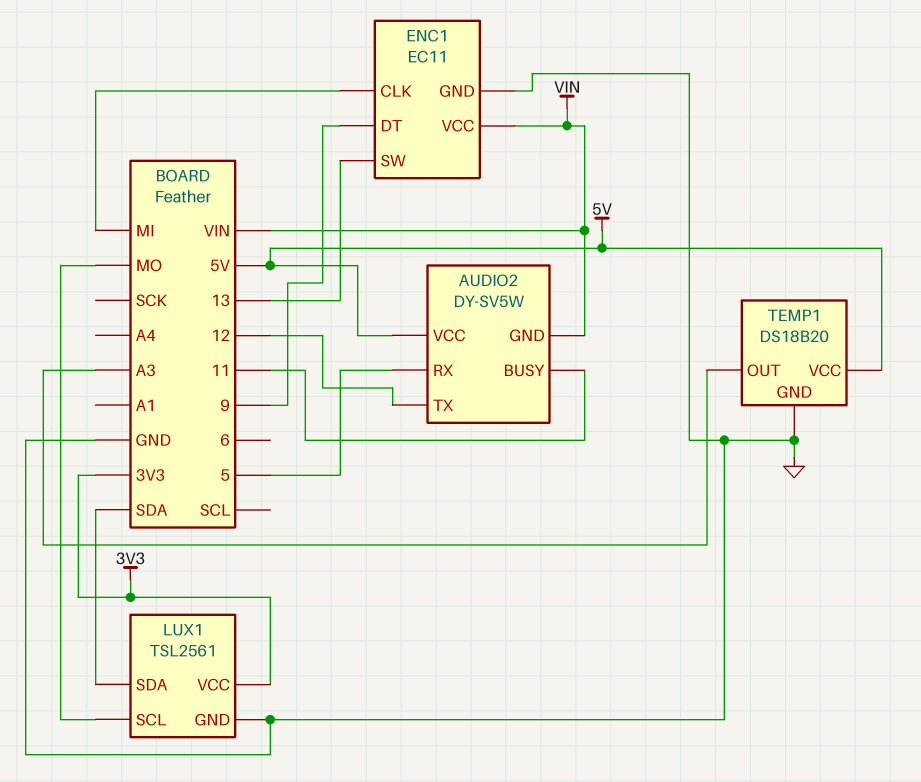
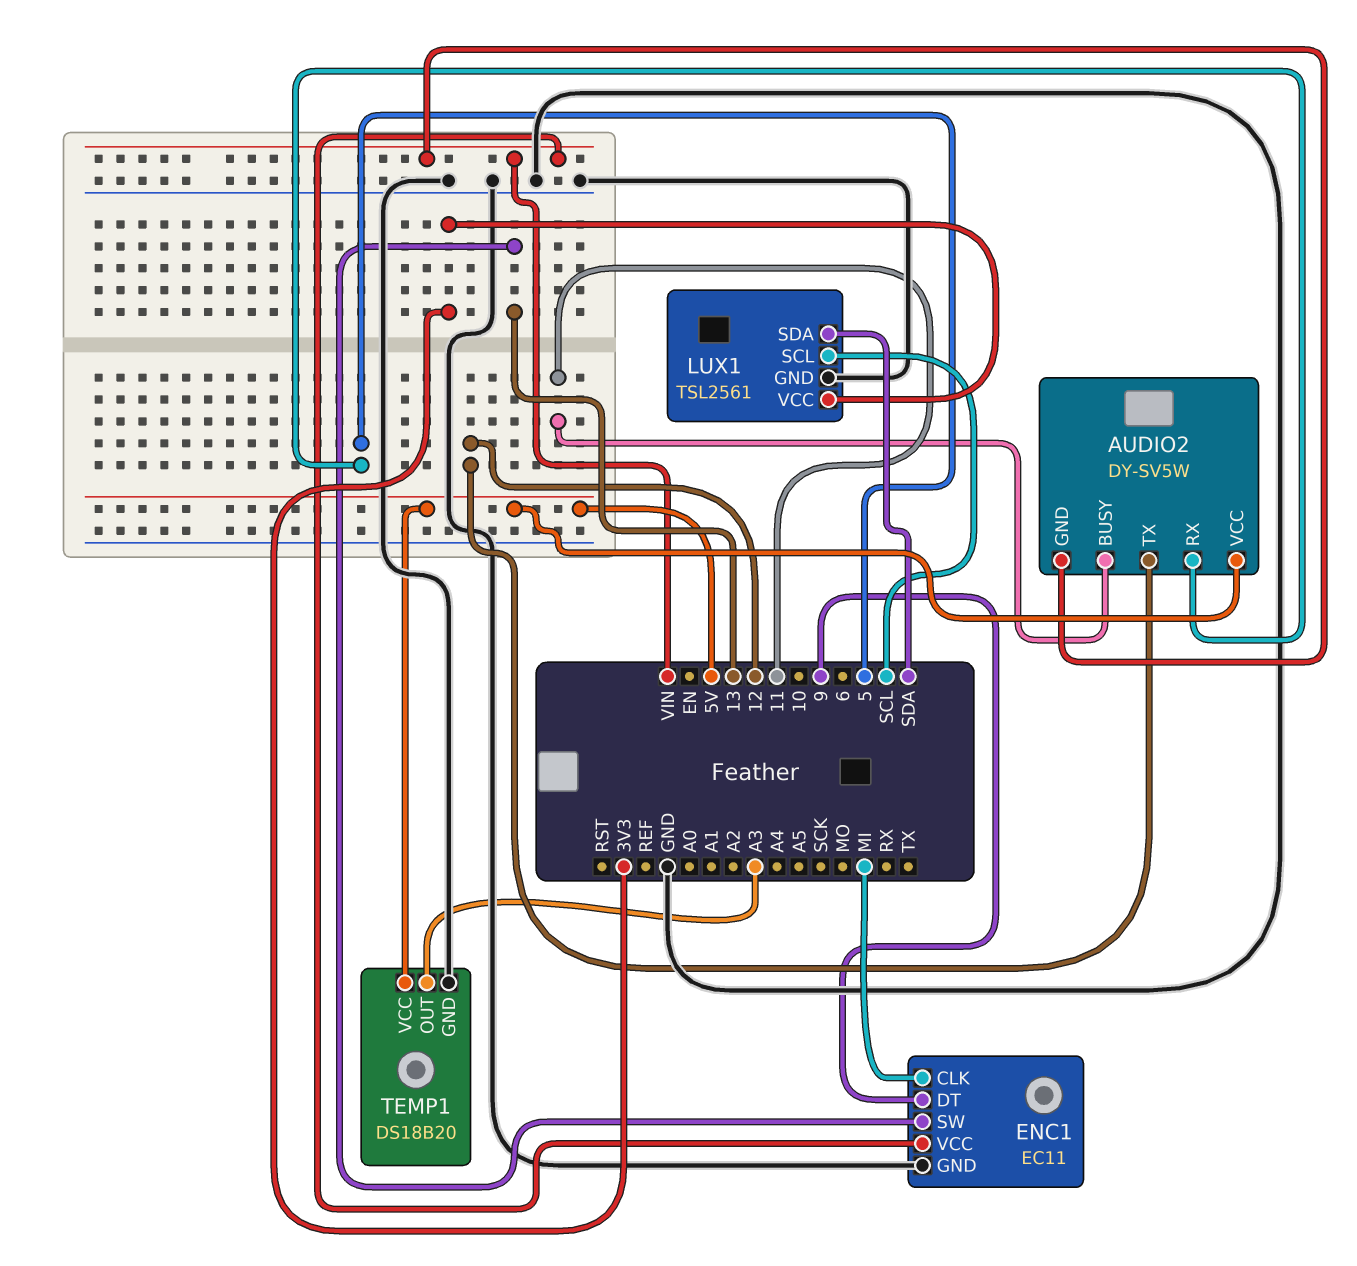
LUX1 pin SCL: MO -> SCL

